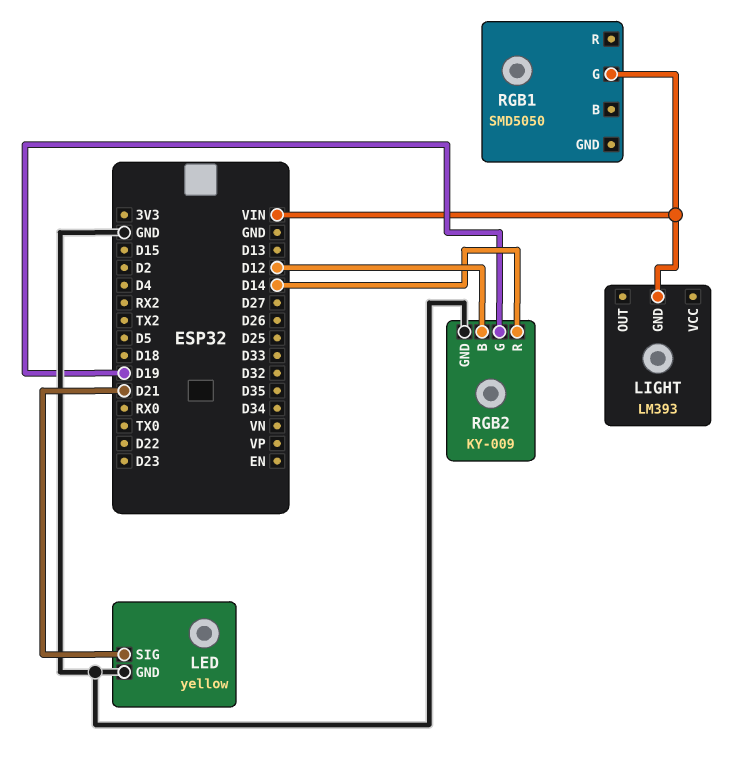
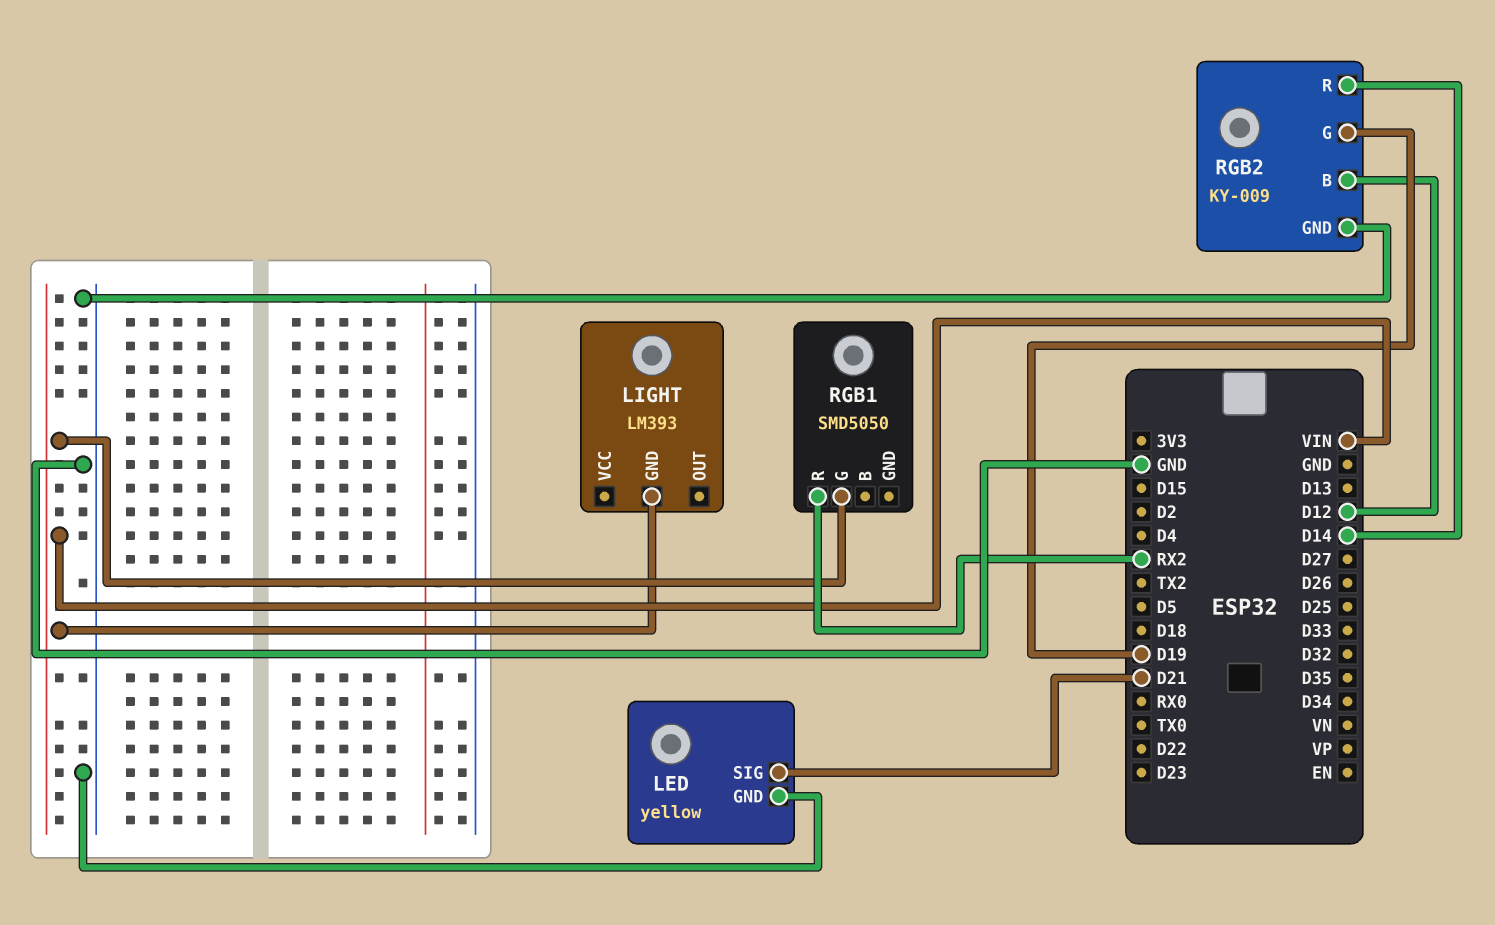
RGB1 pin R: none -> RX2

